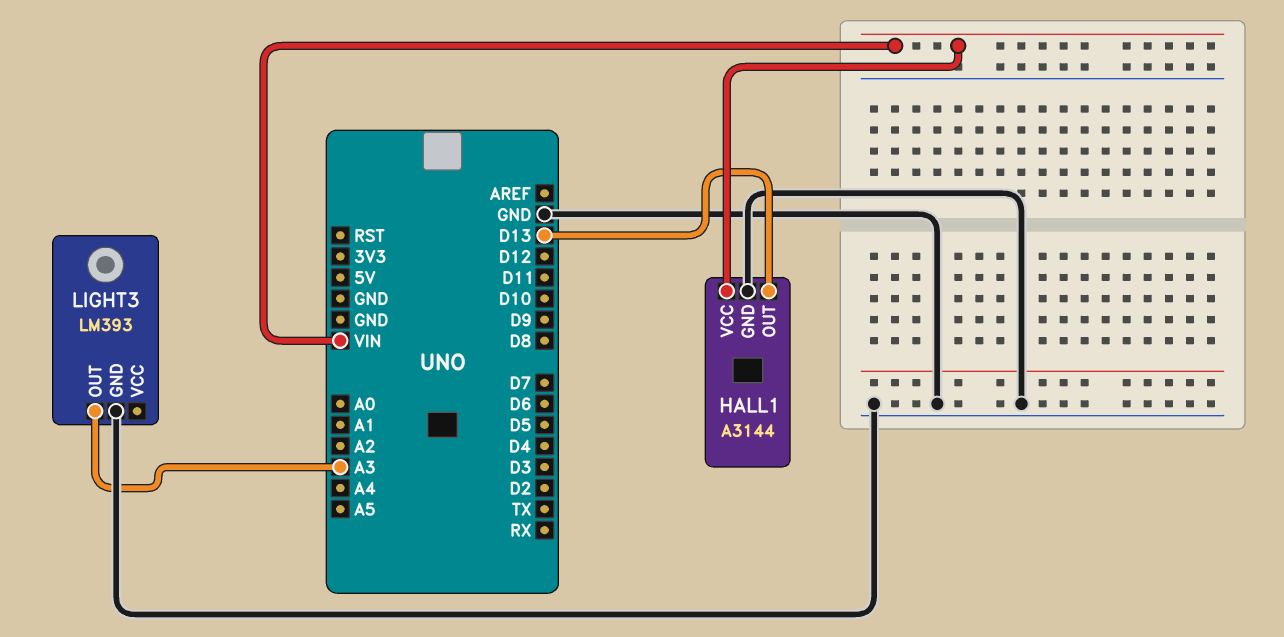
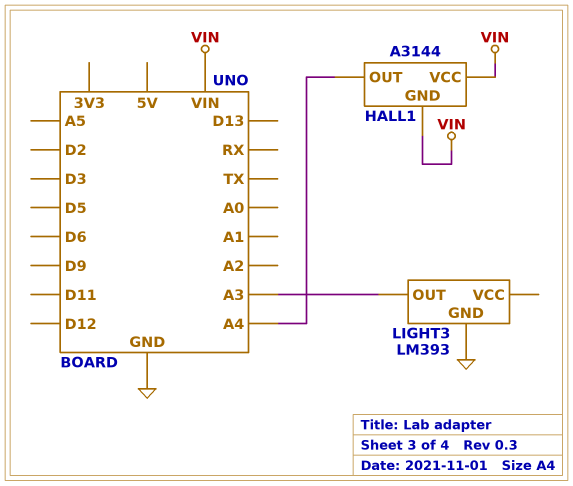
HALL1 pin GND: GND -> VIN
HALL1 pin OUT: D13 -> A4

